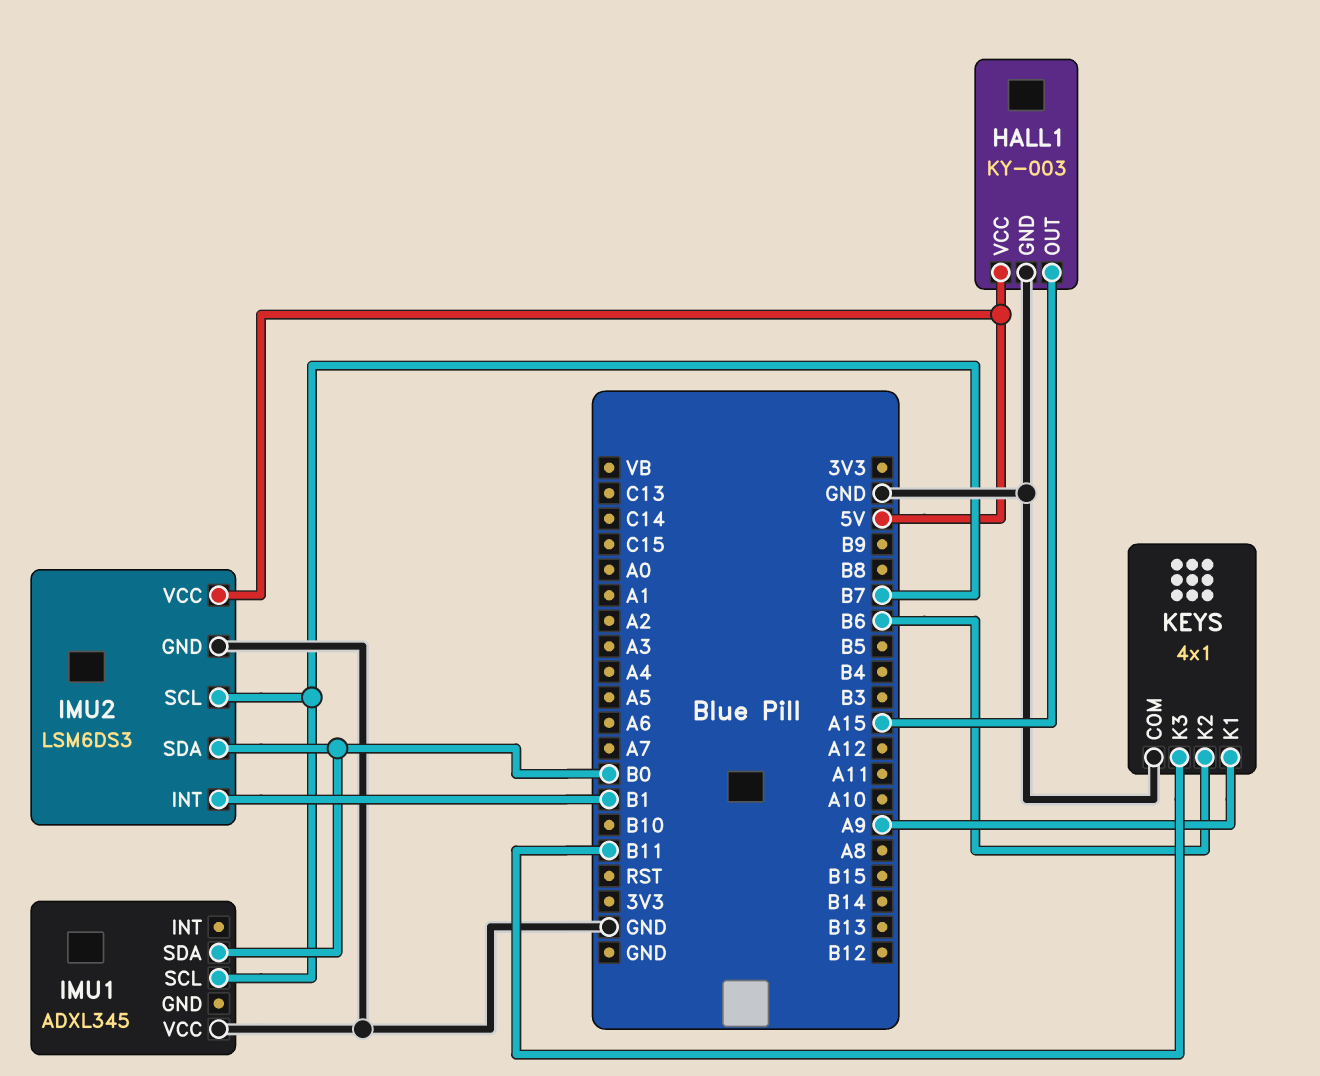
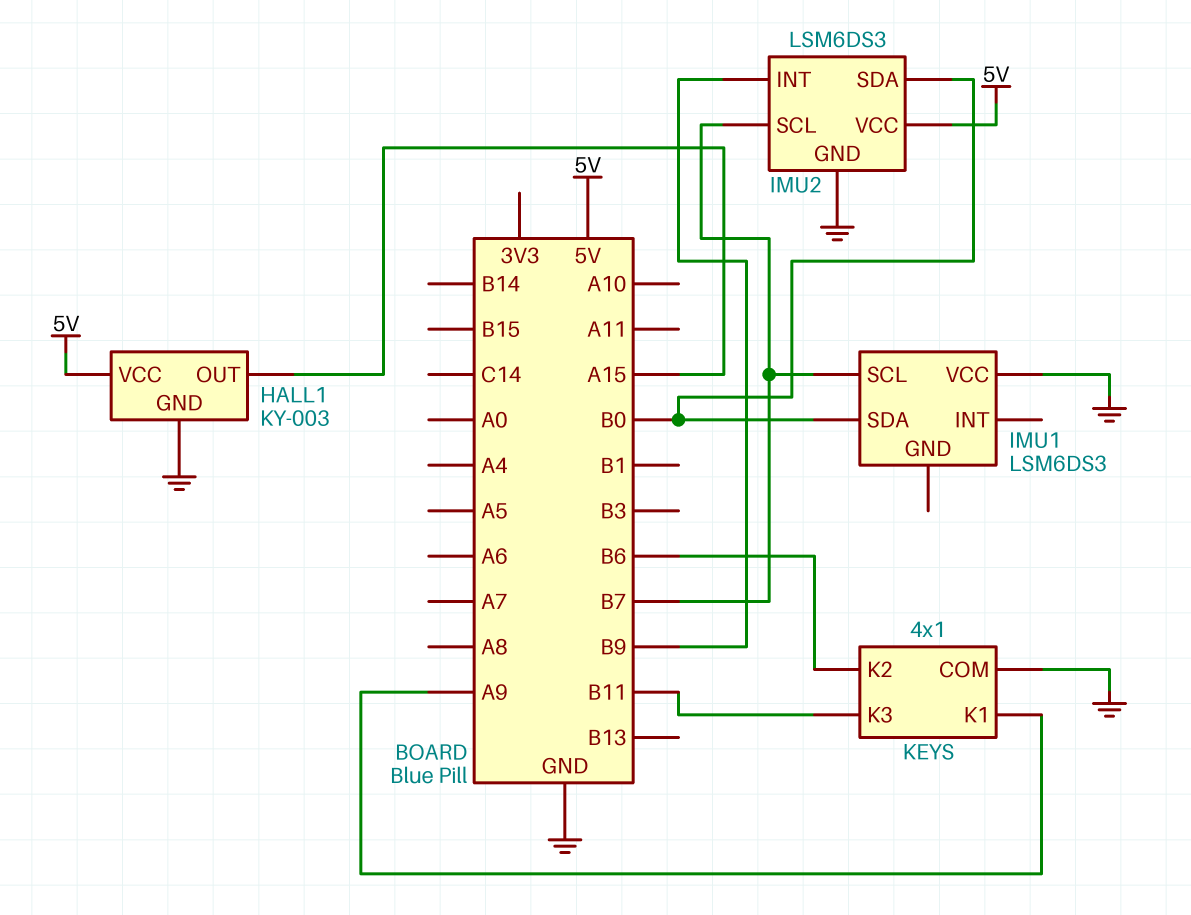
IMU1: ADXL345 -> LSM6DS3
IMU2 pin INT: B1 -> B9

